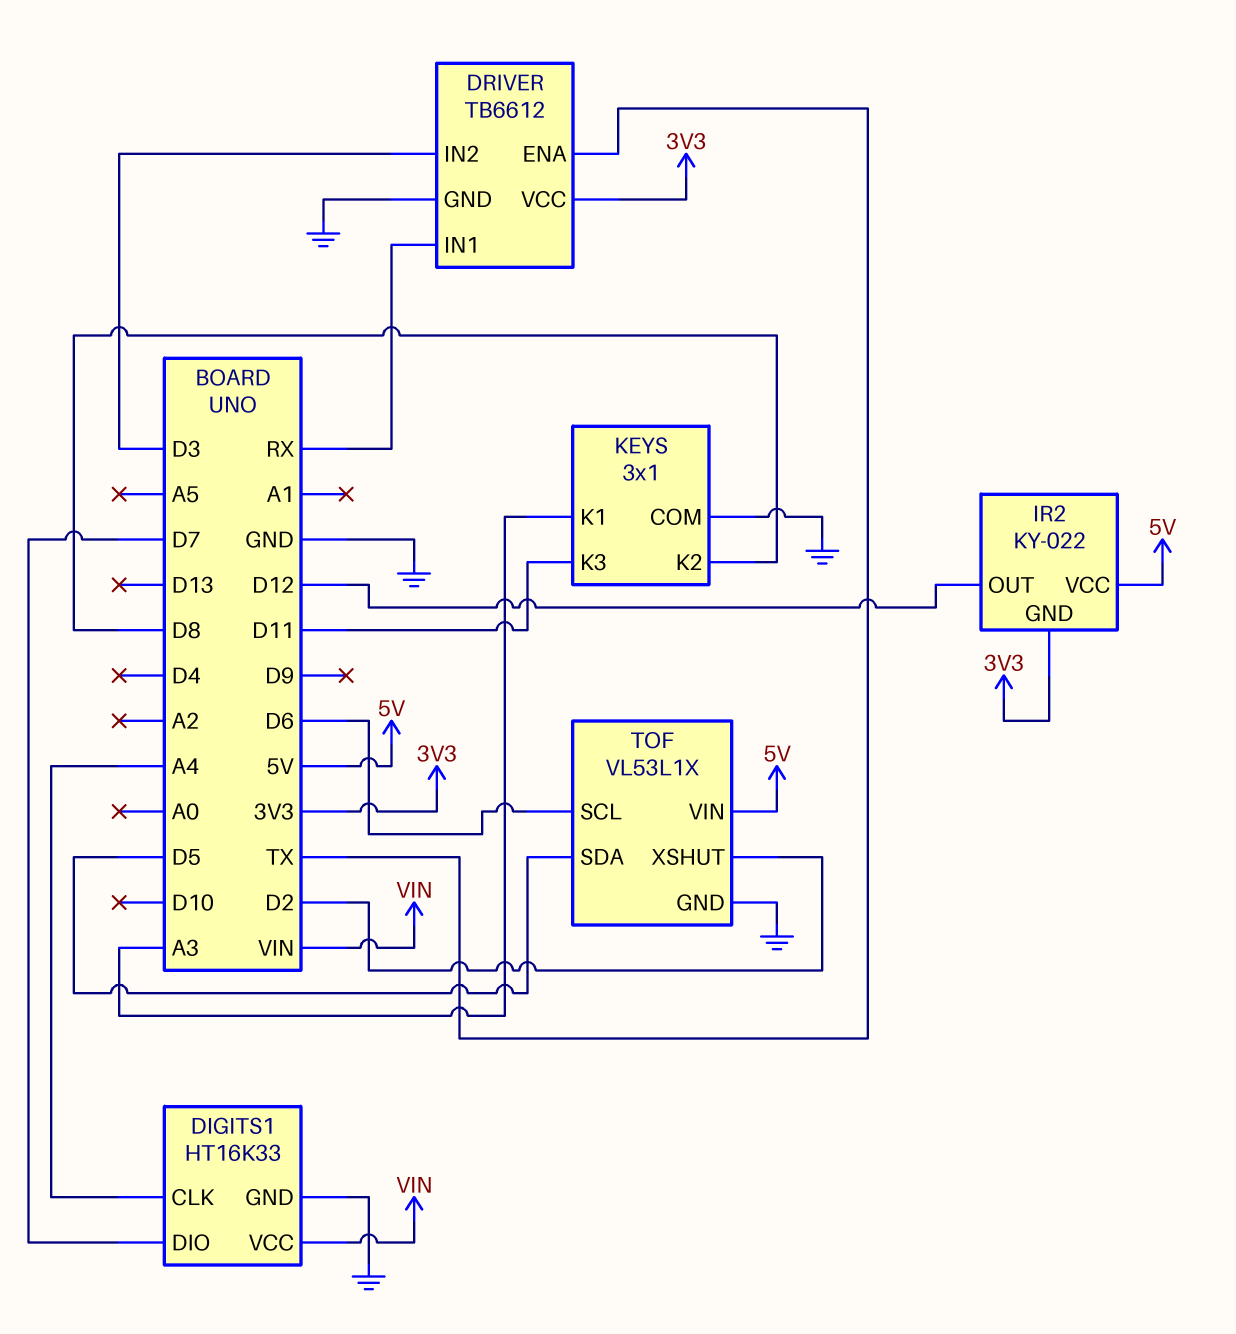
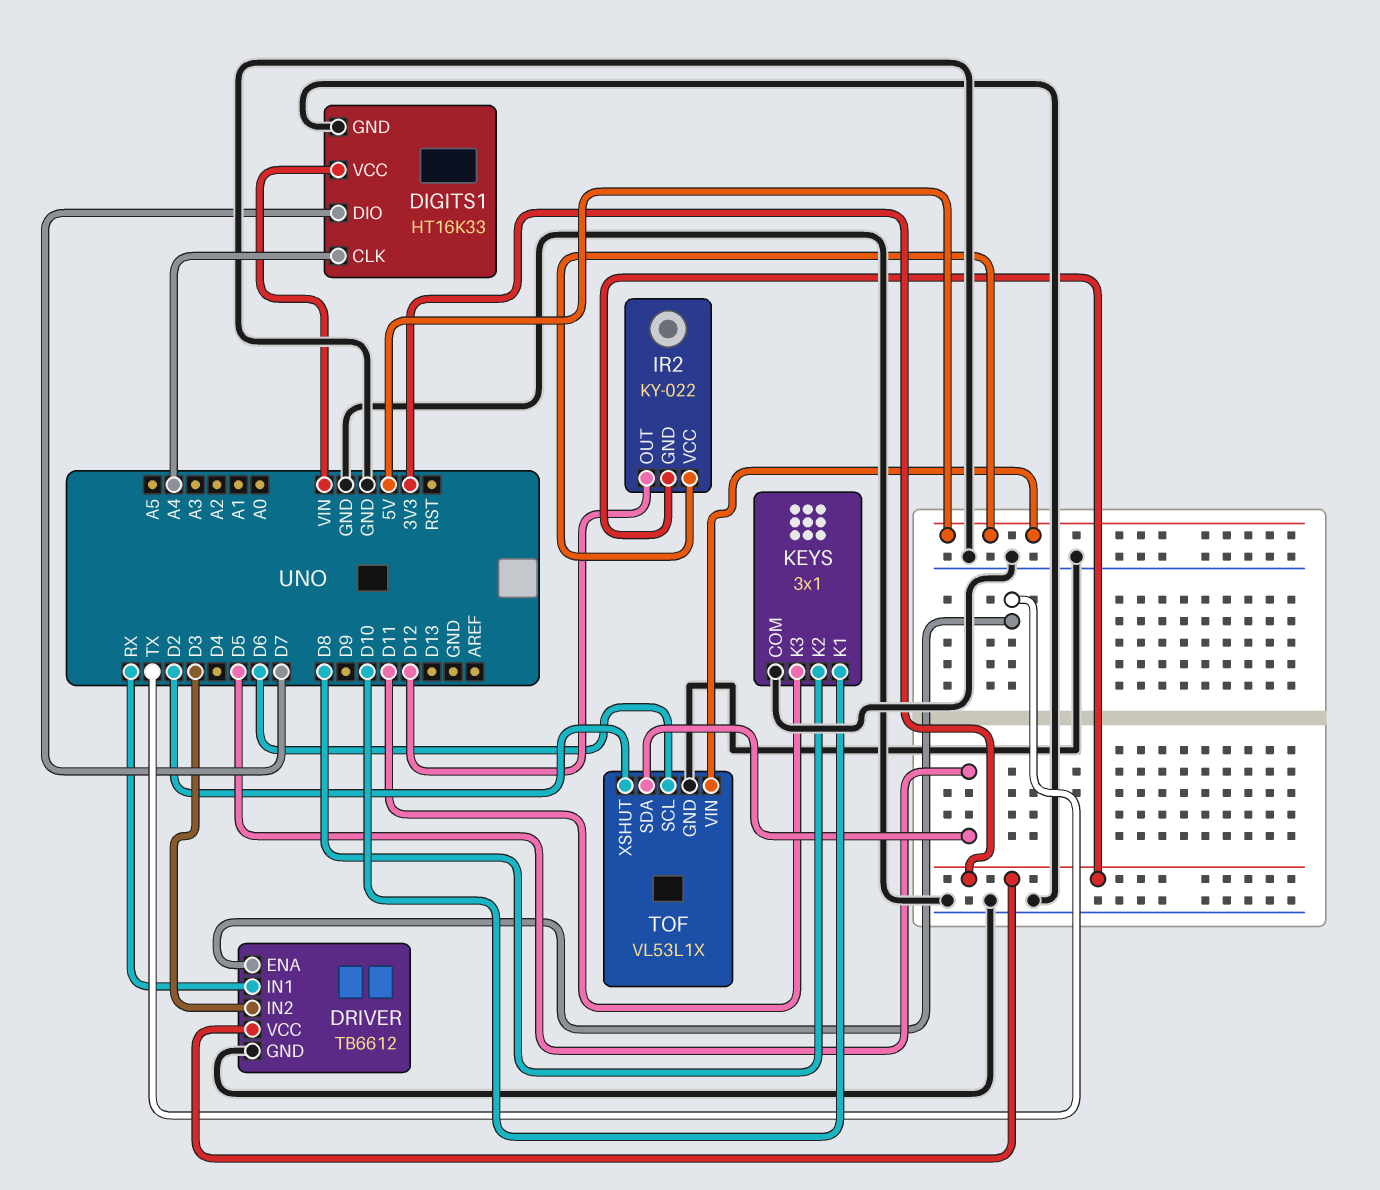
KEYS pin K1: A3 -> D10

